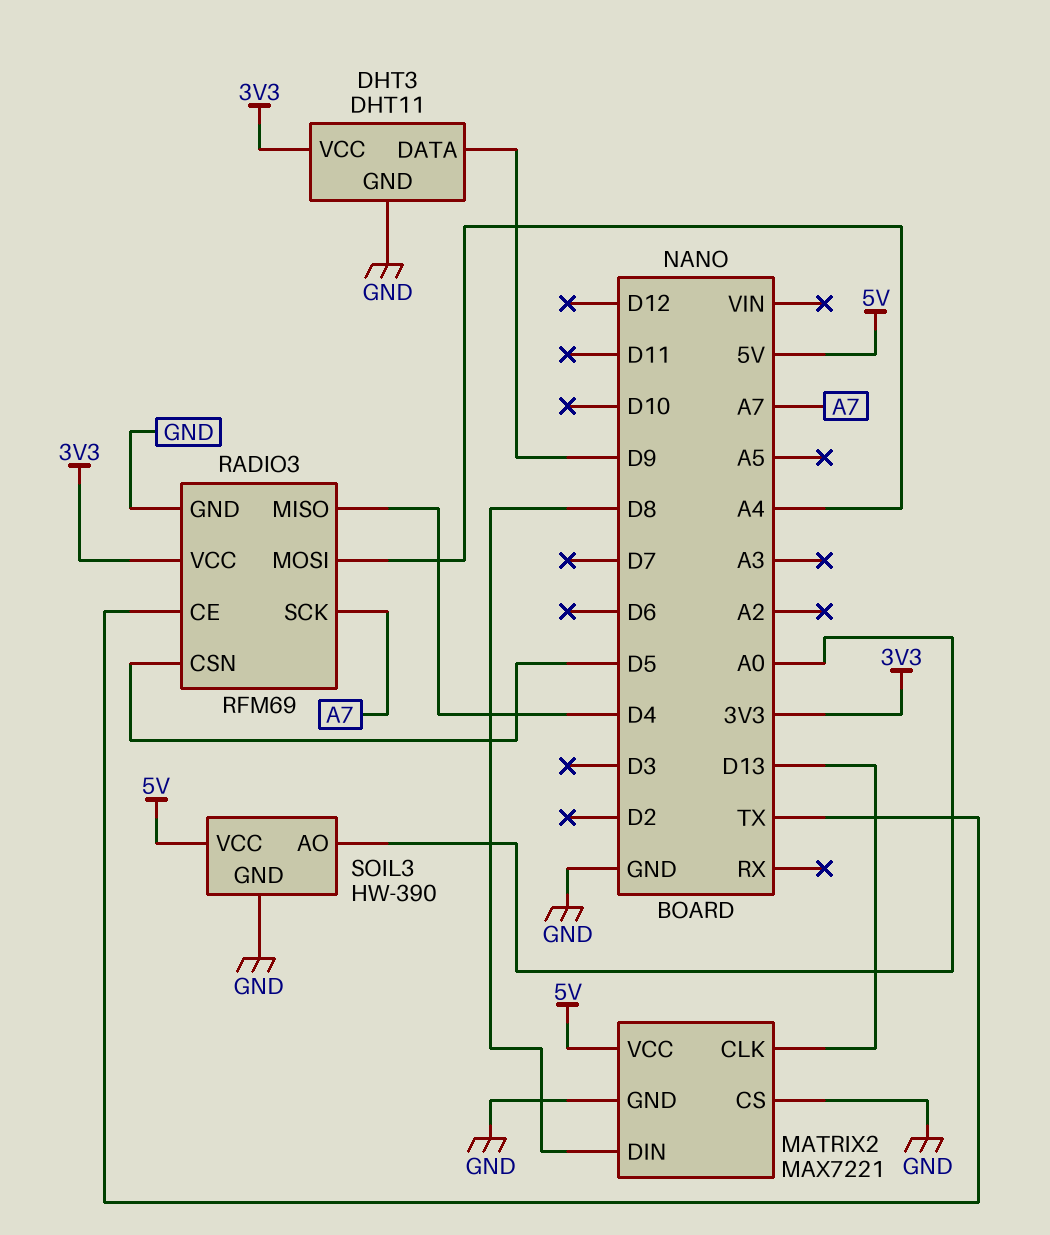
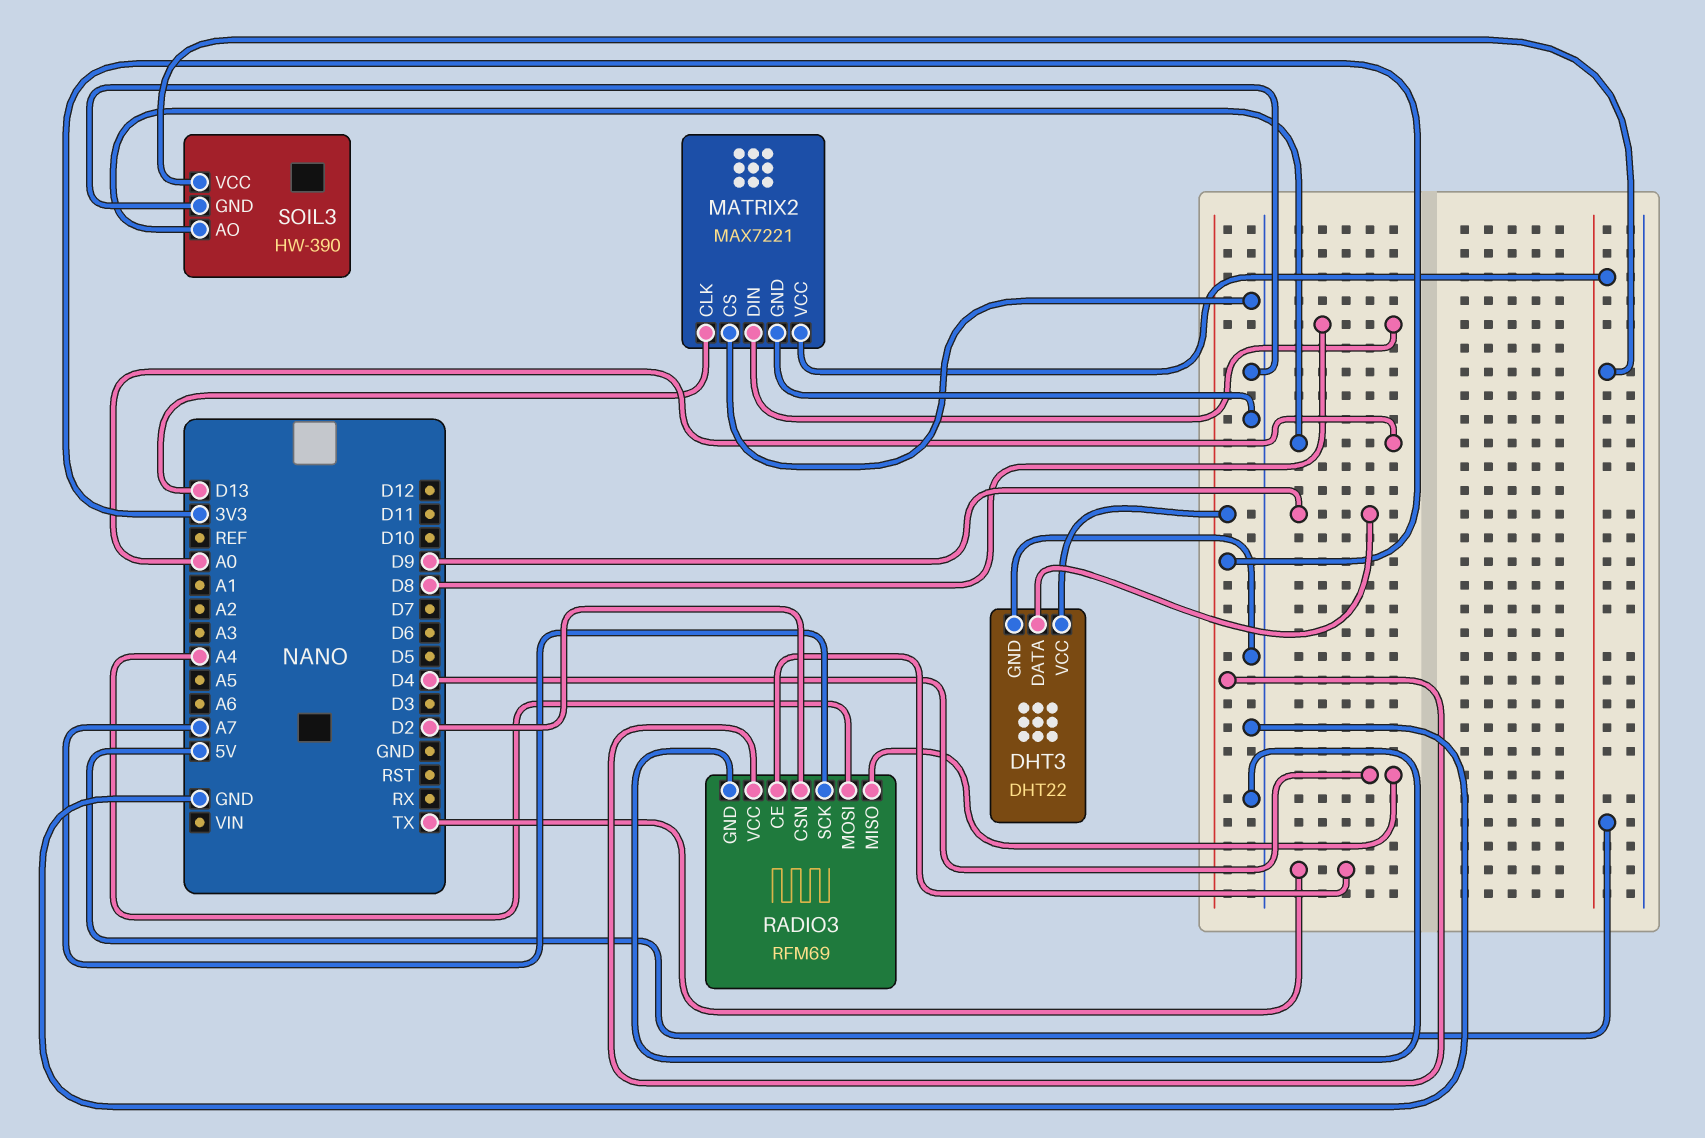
DHT3: DHT11 -> DHT22
RADIO3 pin CSN: D5 -> D2

